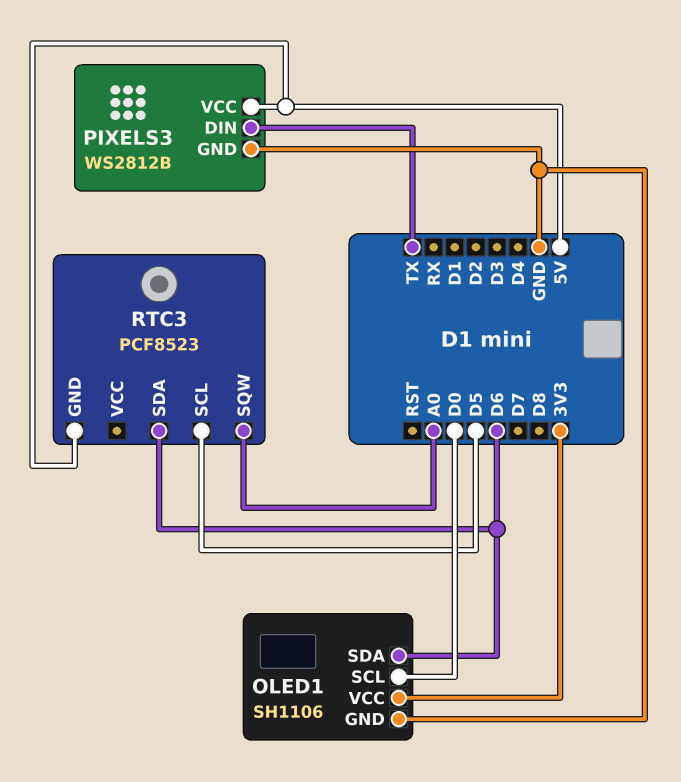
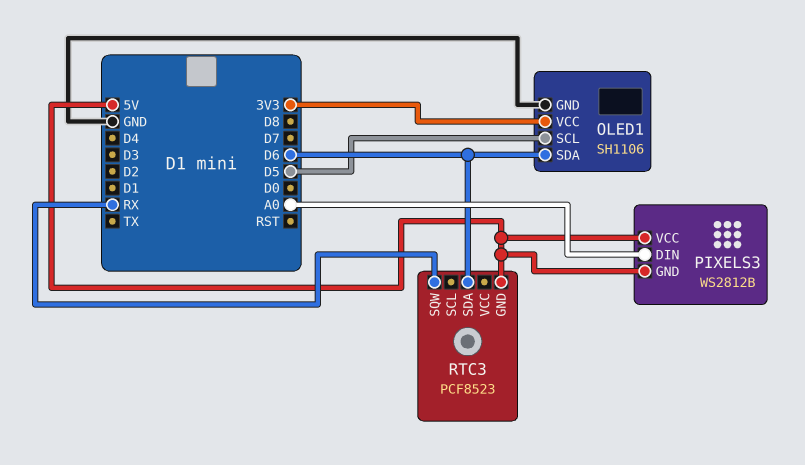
OLED1 pin SCL: D0 -> D5
PIXELS3 pin DIN: TX -> A0
PIXELS3 pin GND: GND -> 5V
RTC3 pin SCL: D5 -> none
RTC3 pin SQW: A0 -> RX

